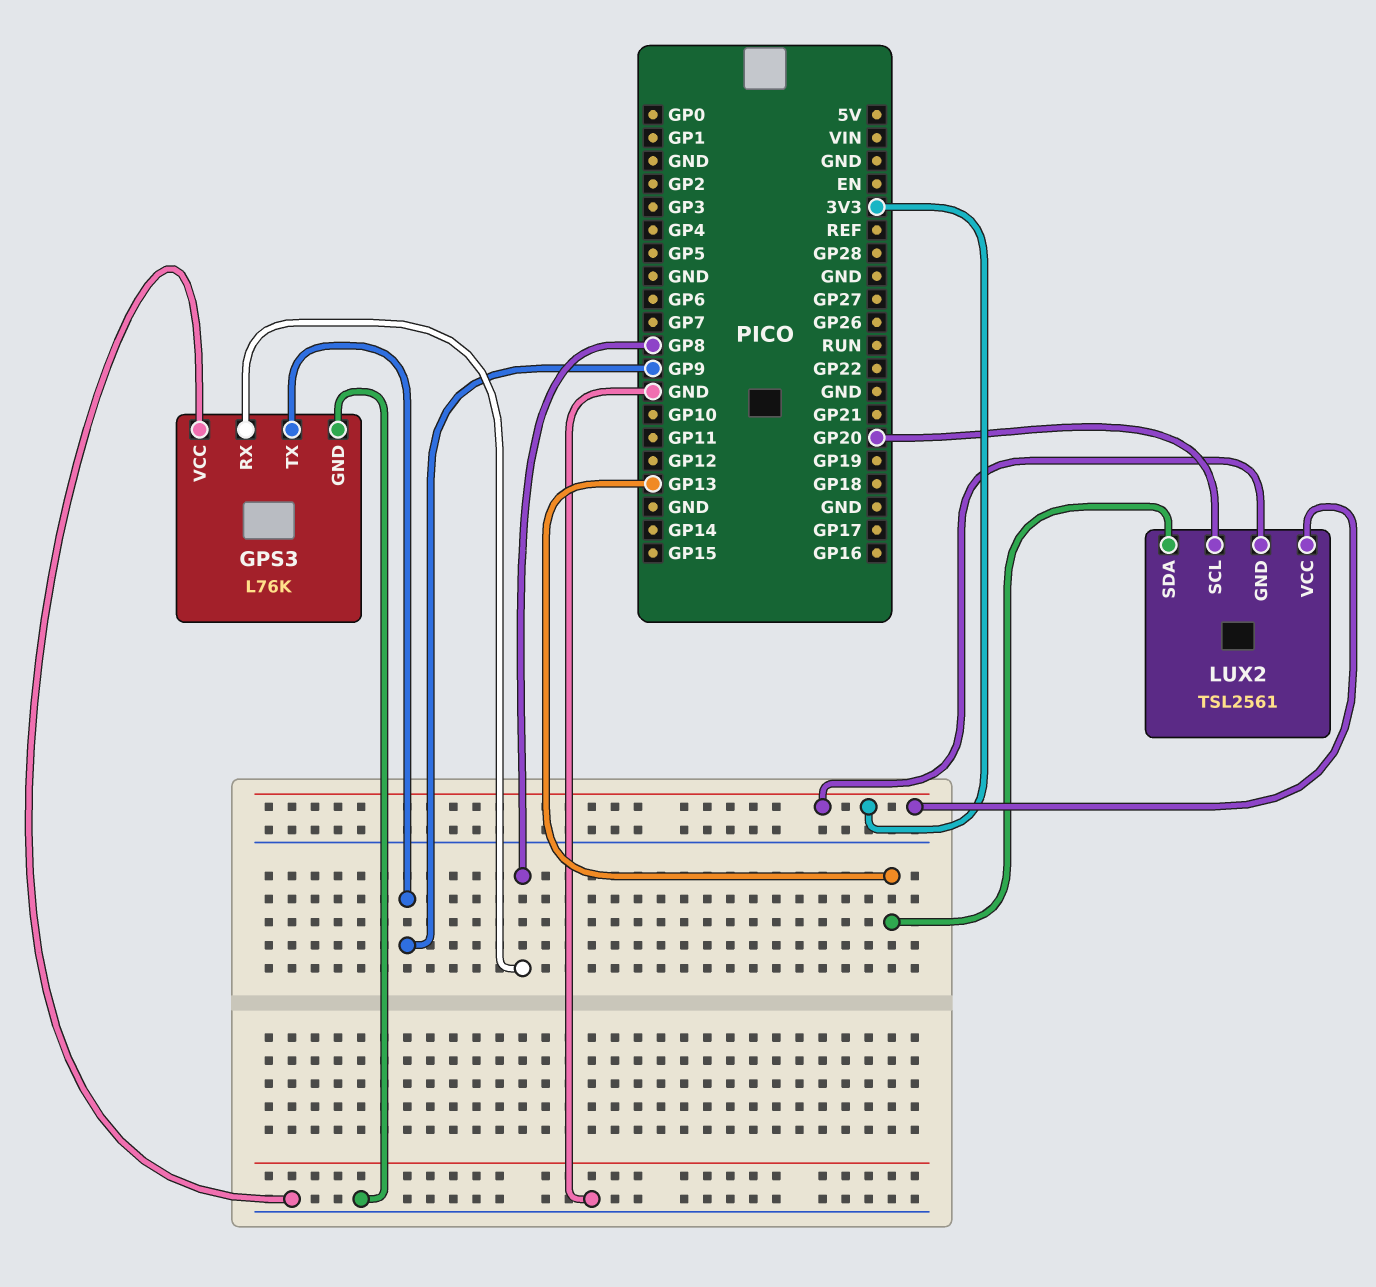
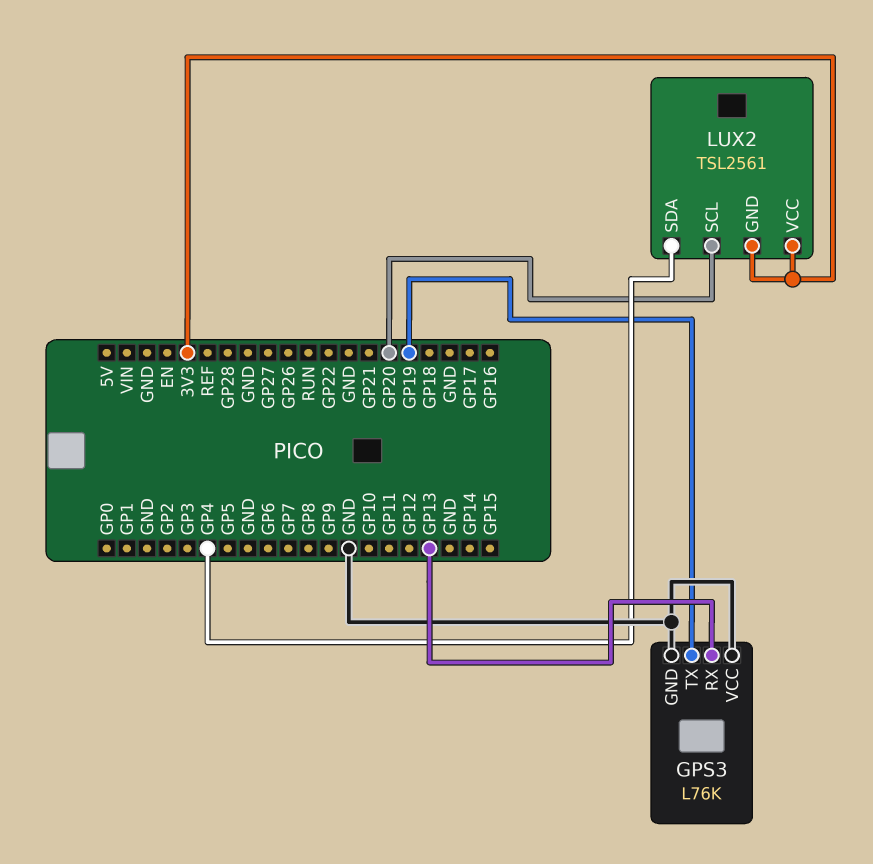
GPS3 pin RX: GP8 -> GP13
GPS3 pin TX: GP9 -> GP19
LUX2 pin SDA: GP13 -> GP4

